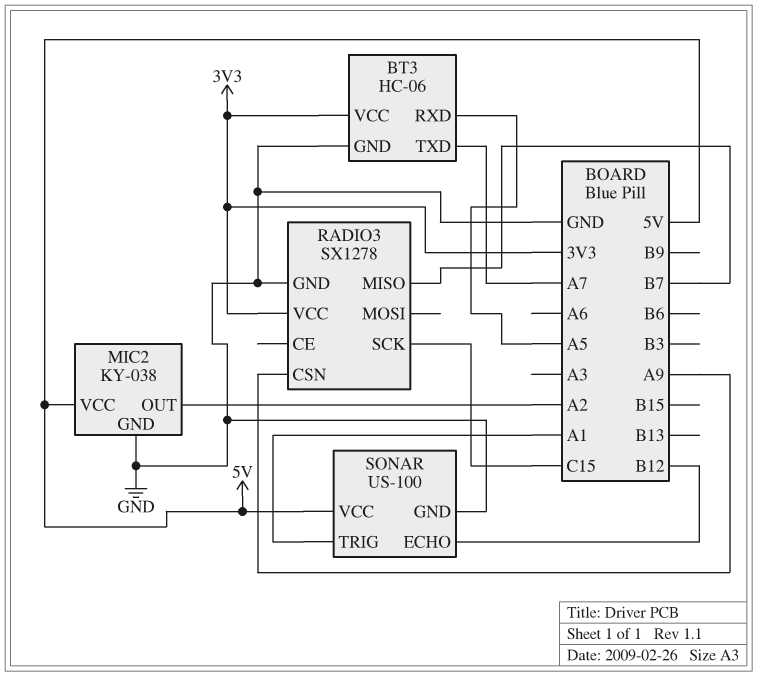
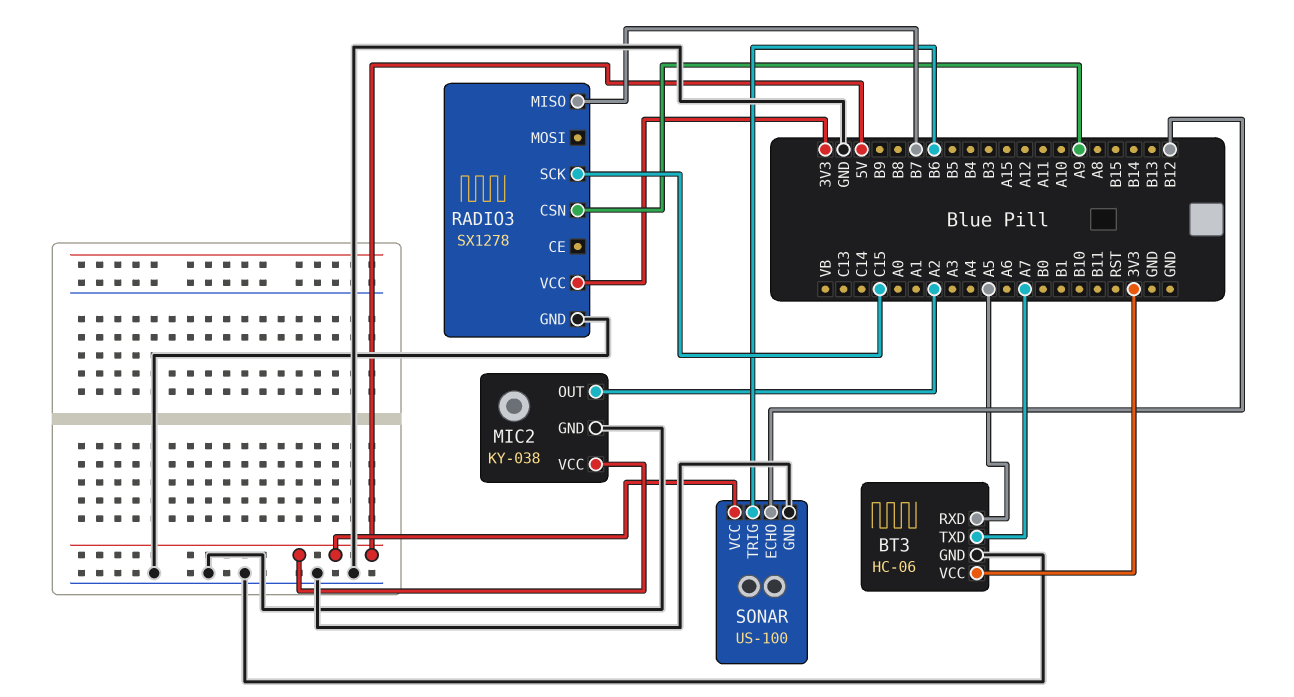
SONAR pin TRIG: A1 -> B6

